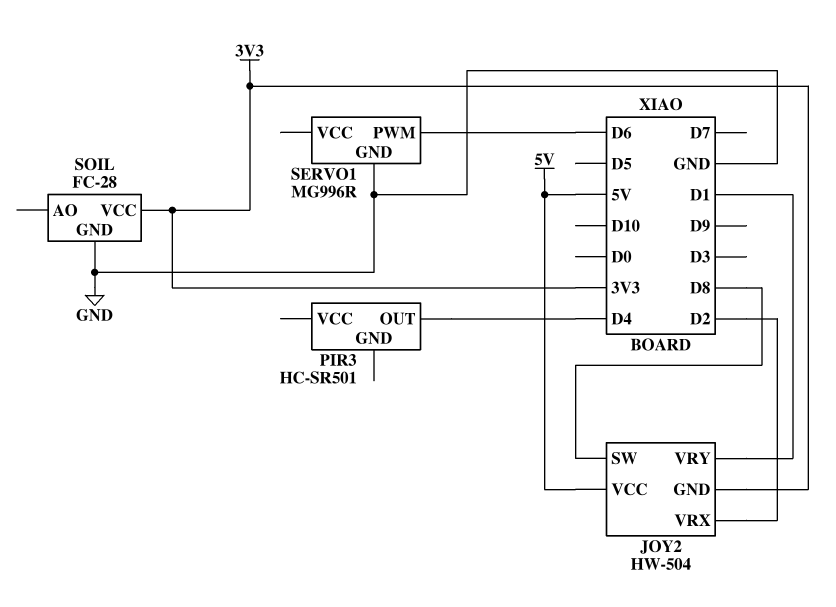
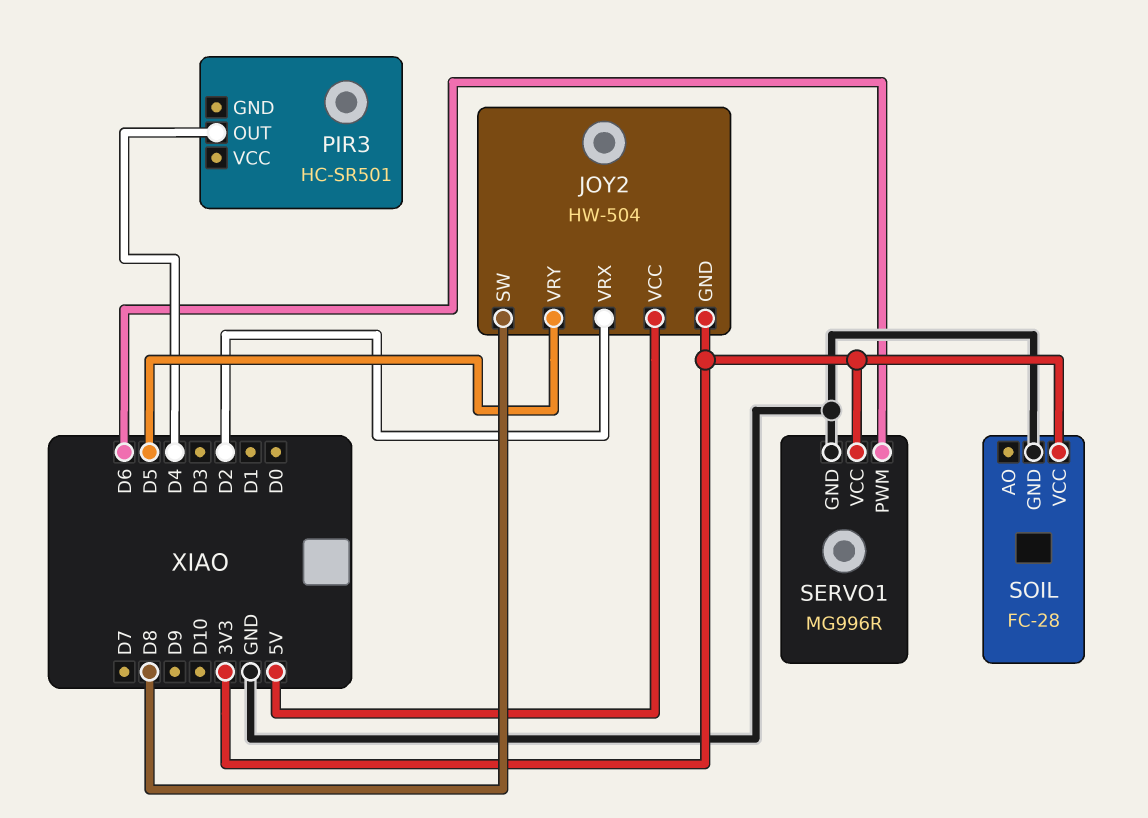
JOY2 pin VRY: D1 -> D5
SERVO1 pin VCC: none -> 3V3

